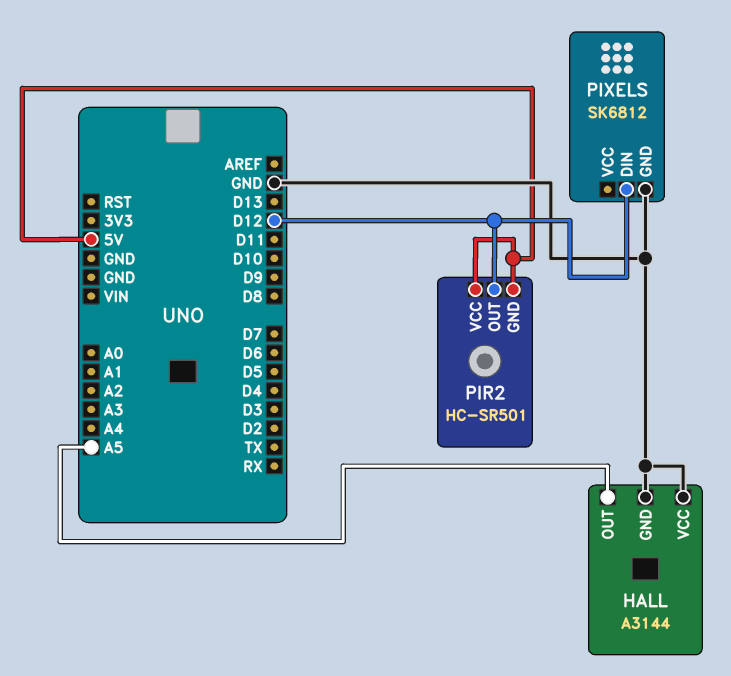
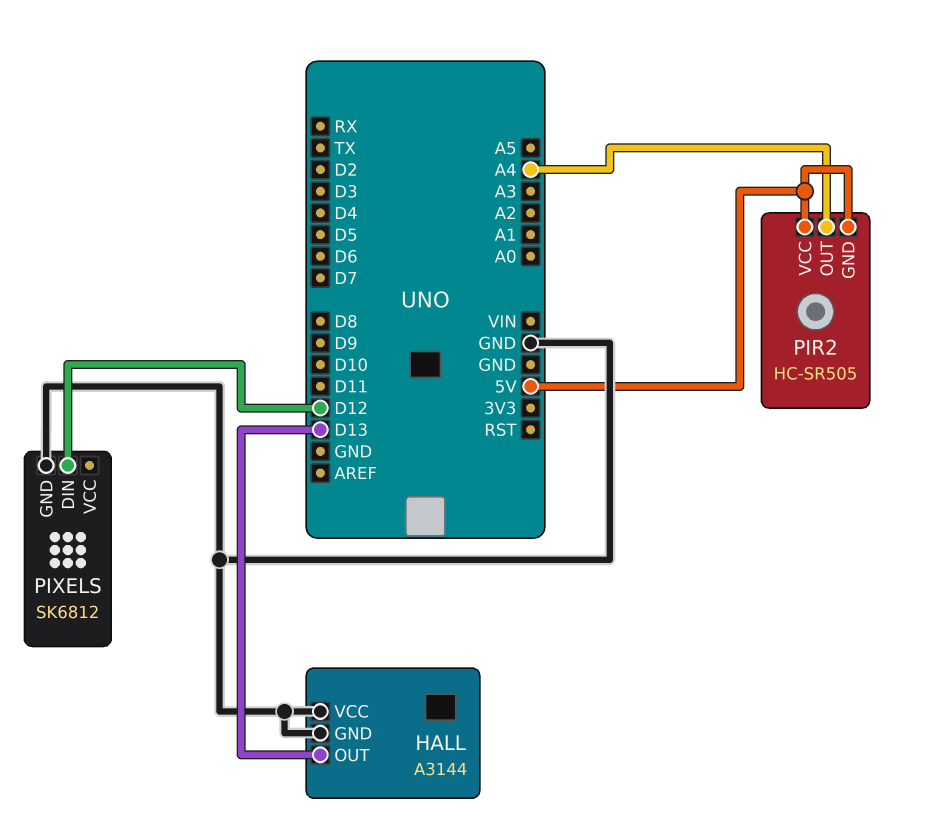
HALL pin OUT: A5 -> D13
PIR2: HC-SR501 -> HC-SR505
PIR2 pin OUT: D12 -> A4

